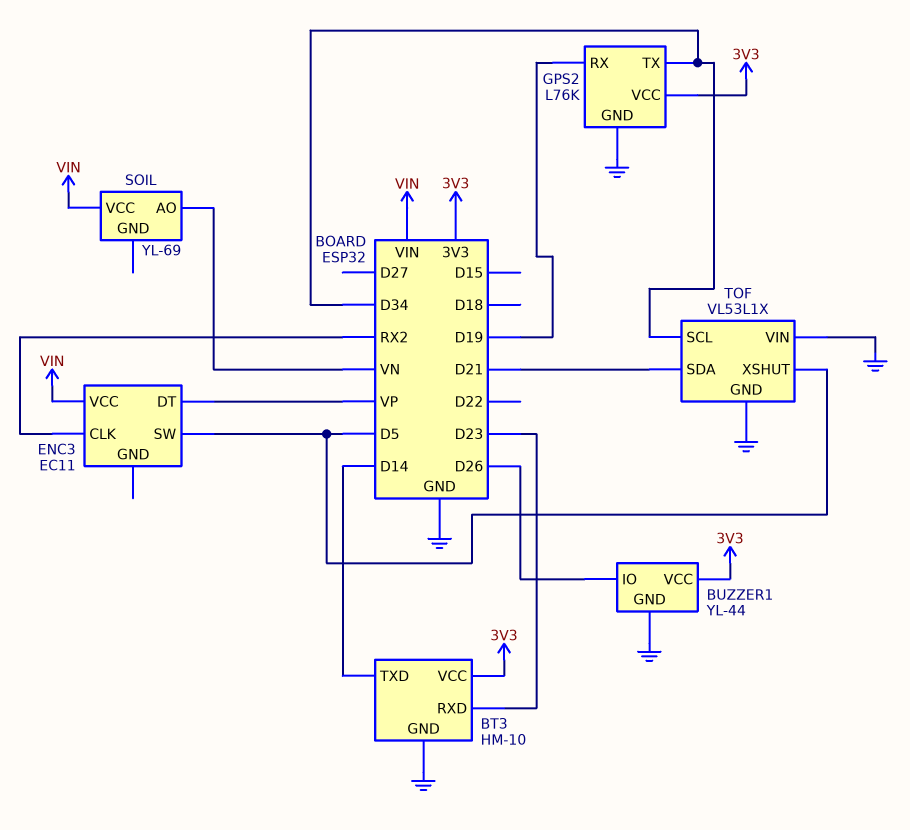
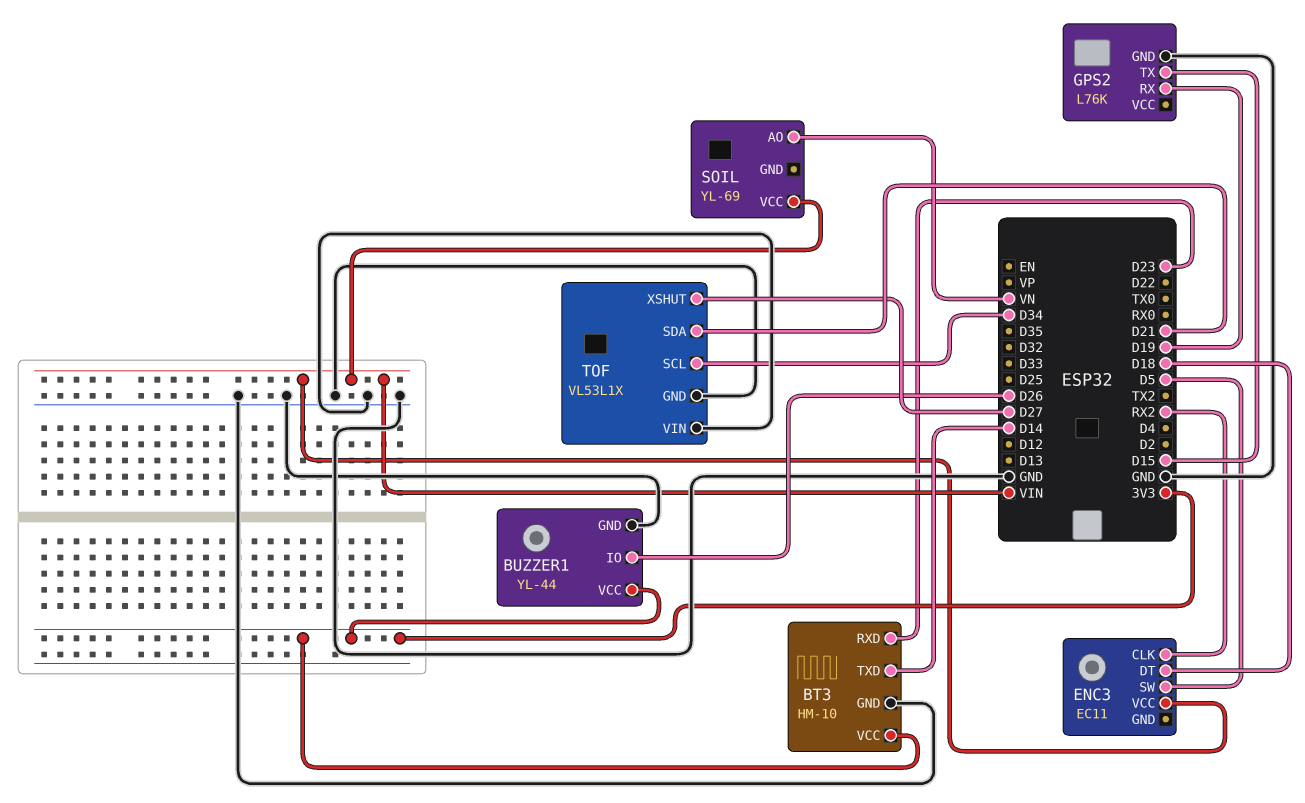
ENC3 pin DT: VP -> D18
GPS2 pin TX: D34 -> D15
GPS2 pin VCC: 3V3 -> none
TOF pin XSHUT: D5 -> D27

